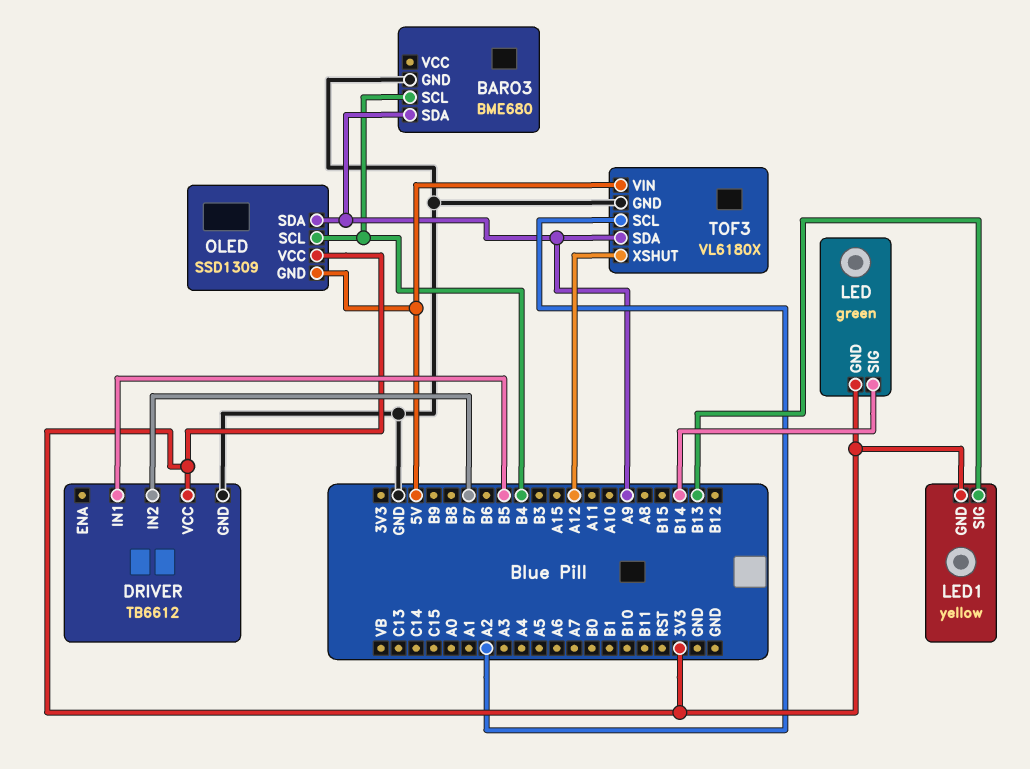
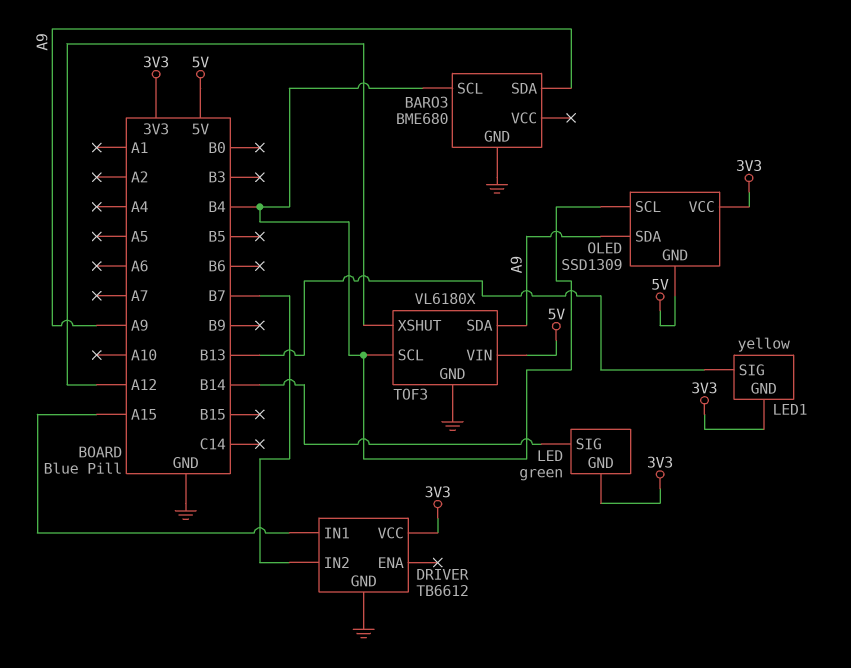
DRIVER pin IN1: B5 -> A15
TOF3 pin SCL: A2 -> B4

